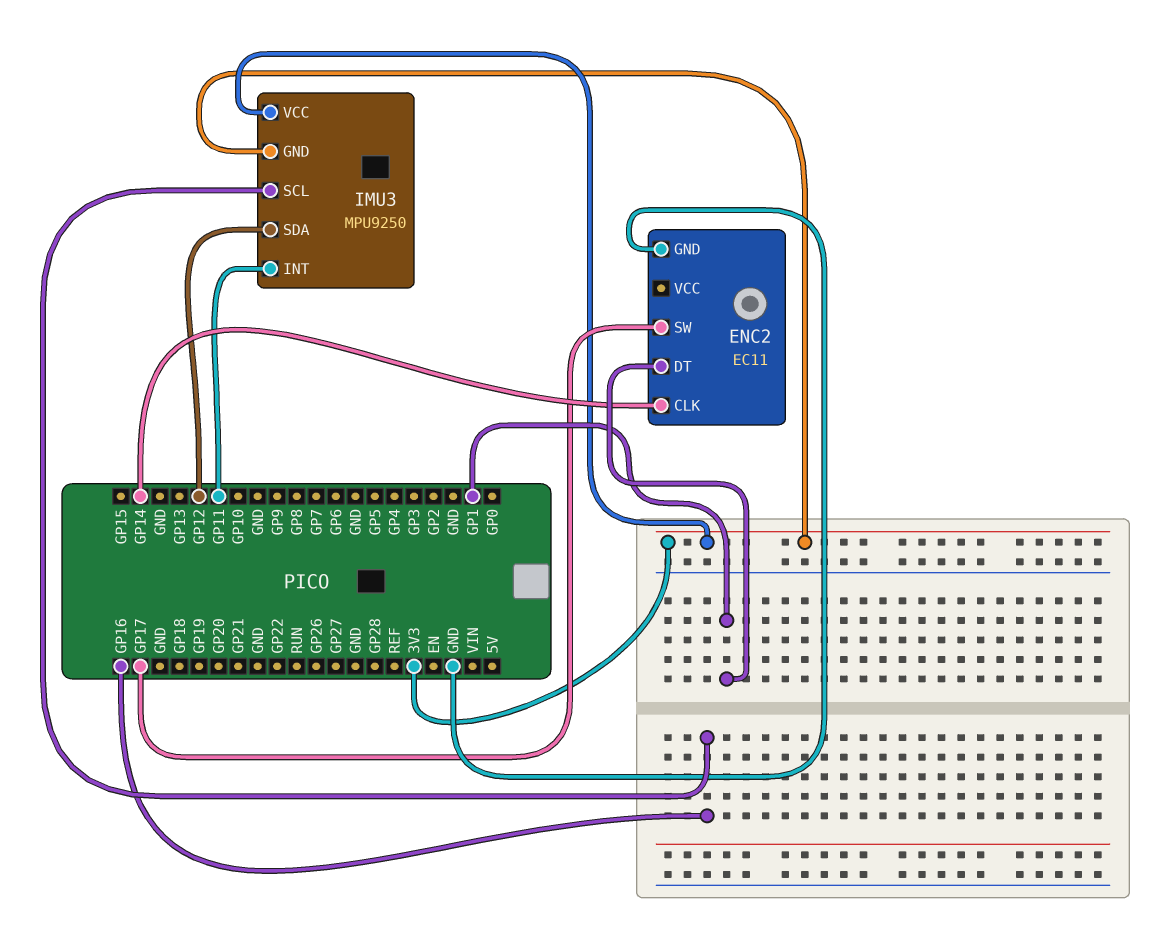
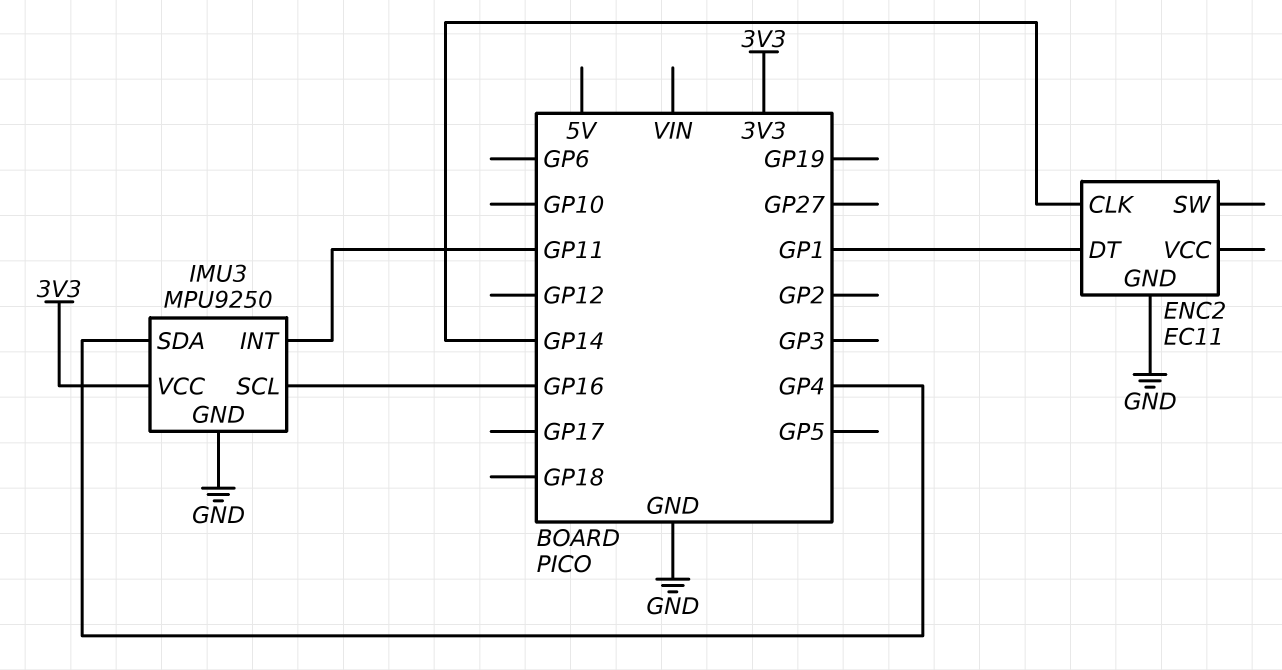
ENC2 pin SW: GP17 -> none
IMU3 pin GND: 3V3 -> GND
IMU3 pin SDA: GP12 -> GP4

